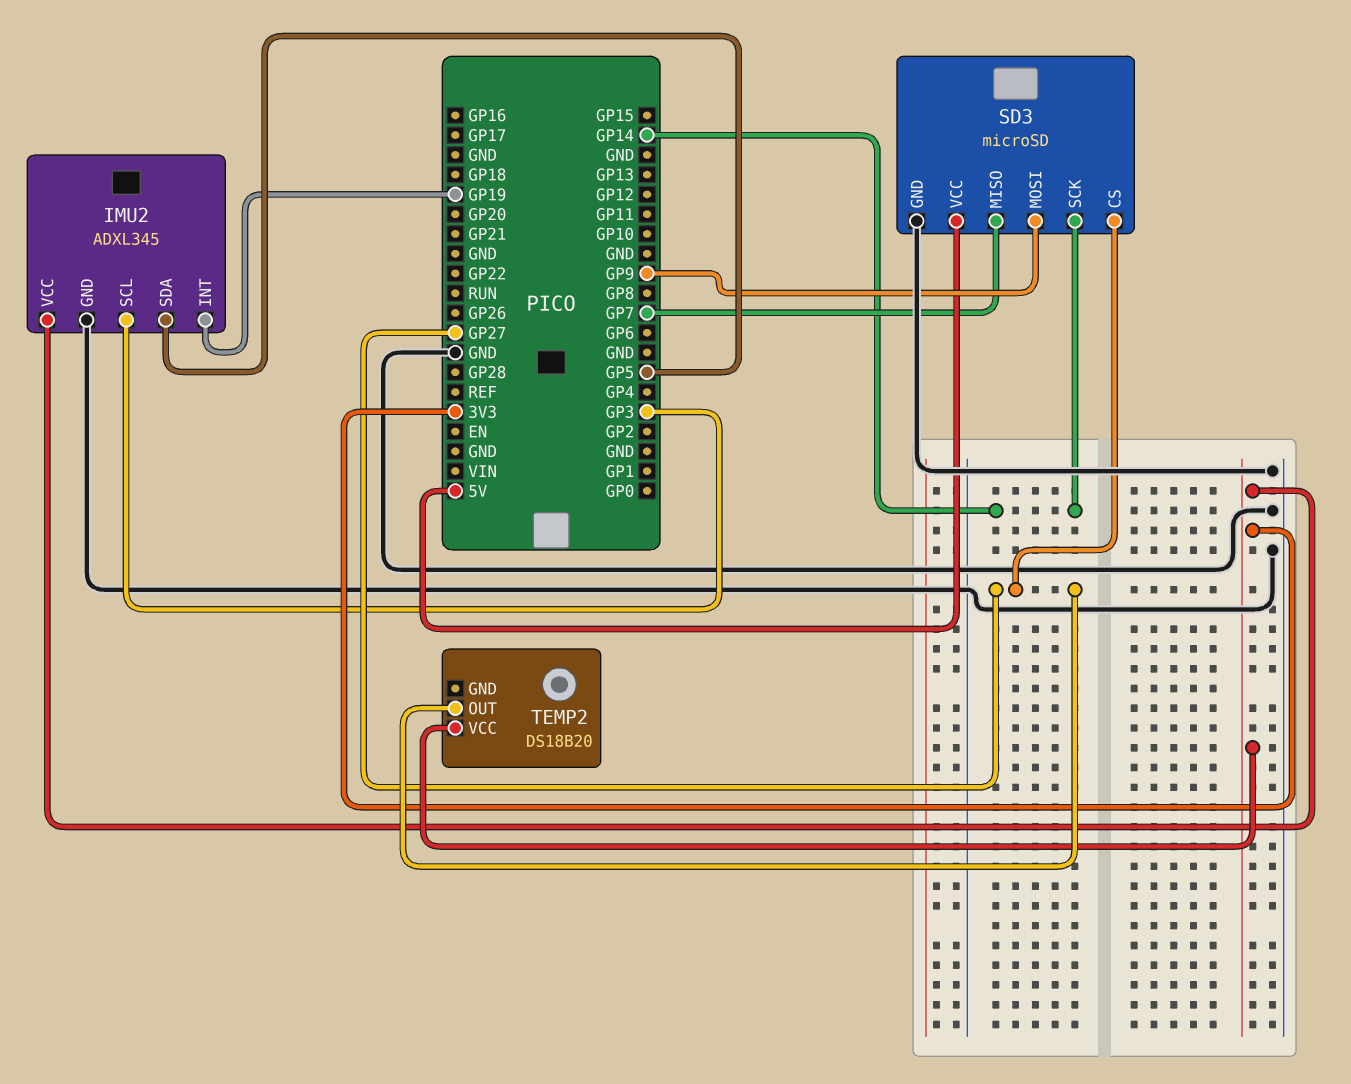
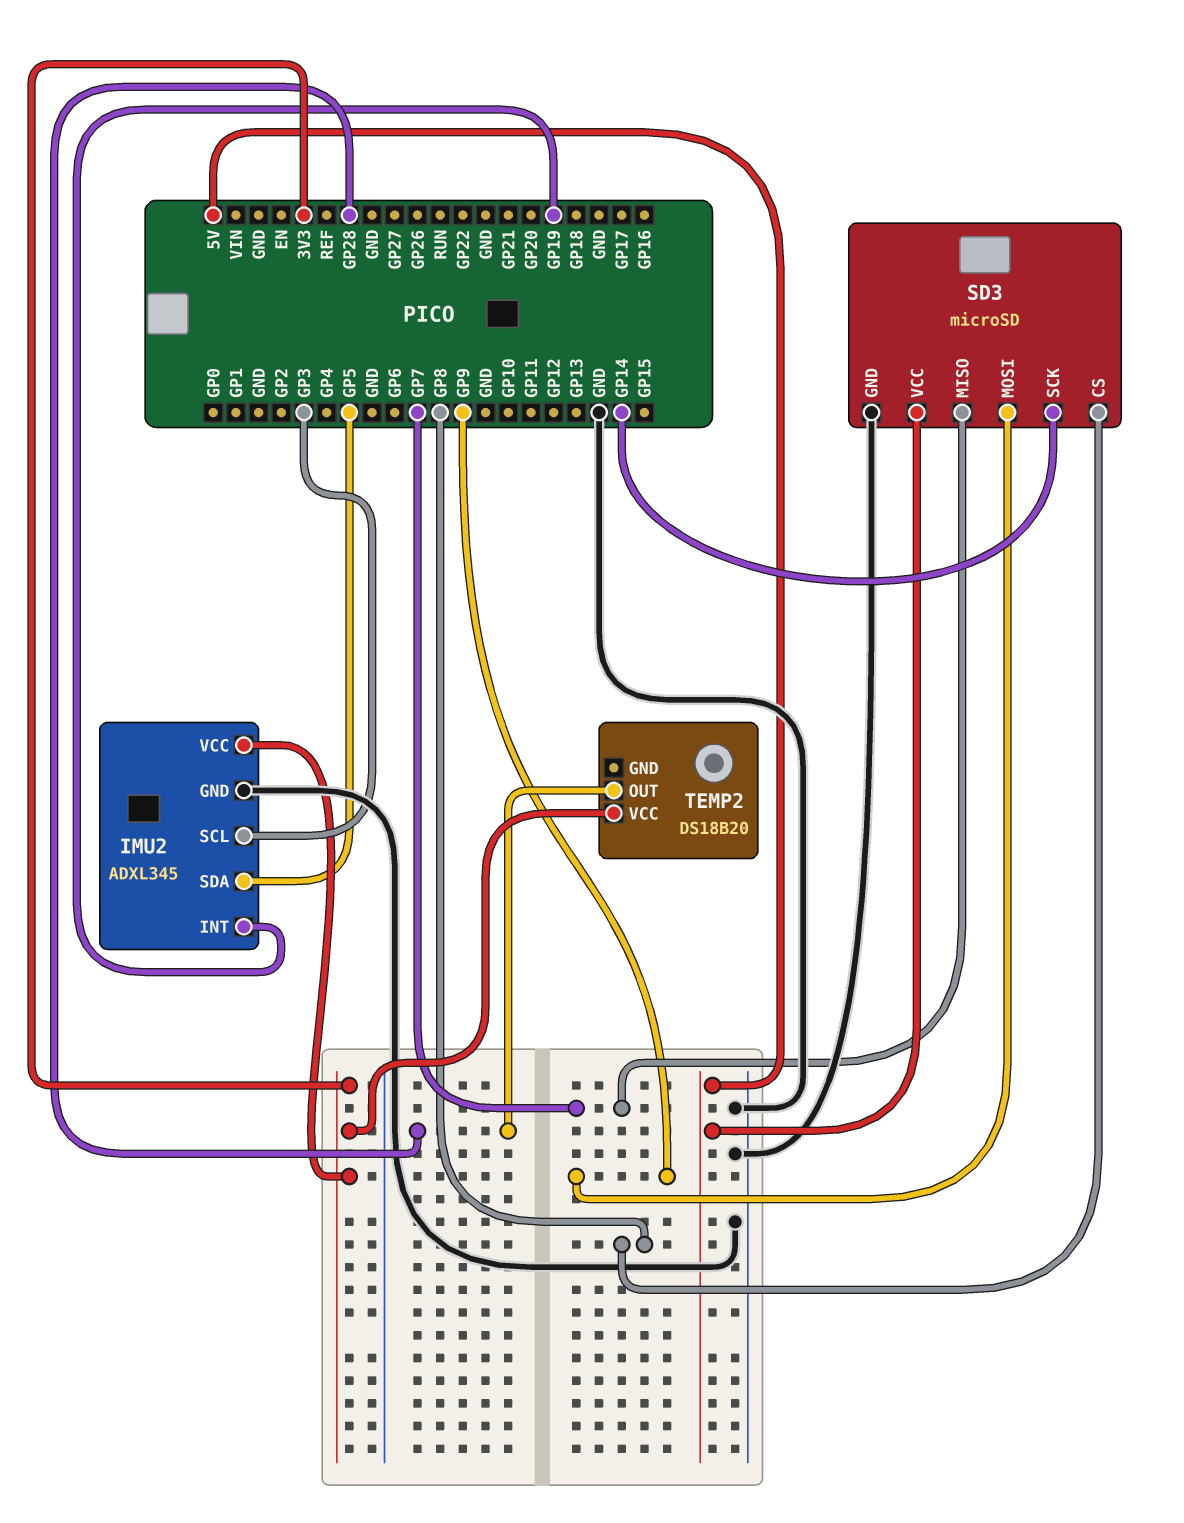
SD3 pin CS: GP27 -> GP8
TEMP2 pin OUT: GP27 -> GP28

